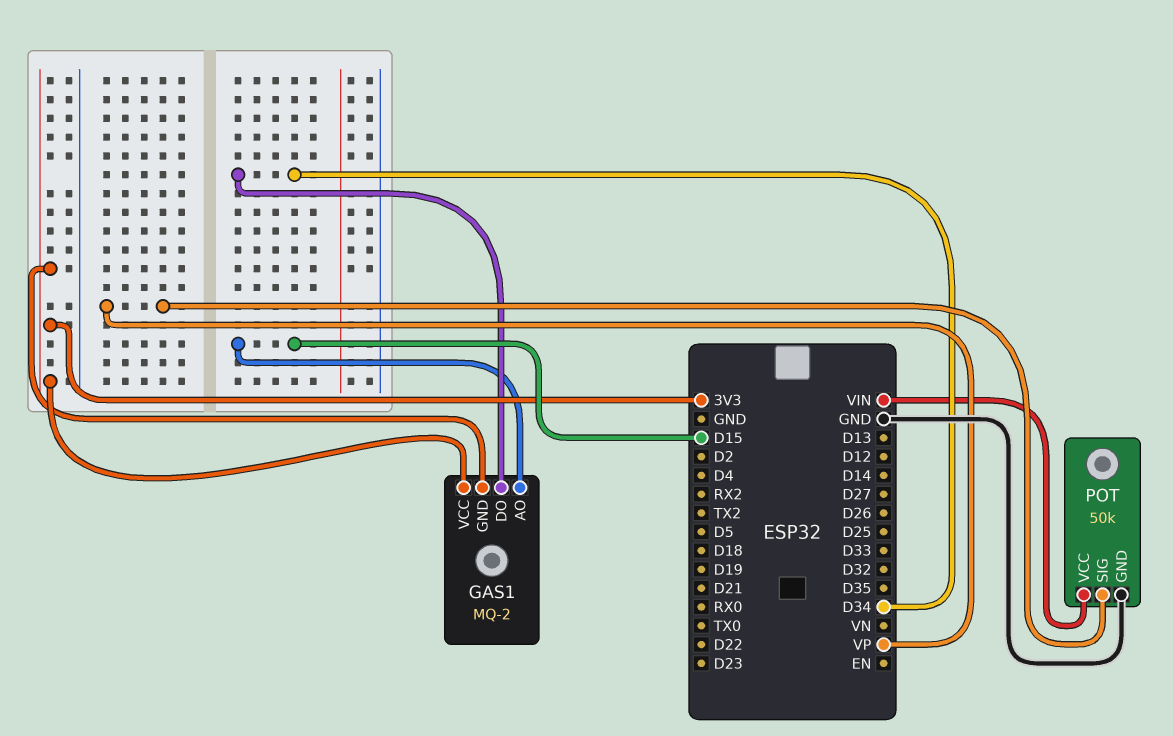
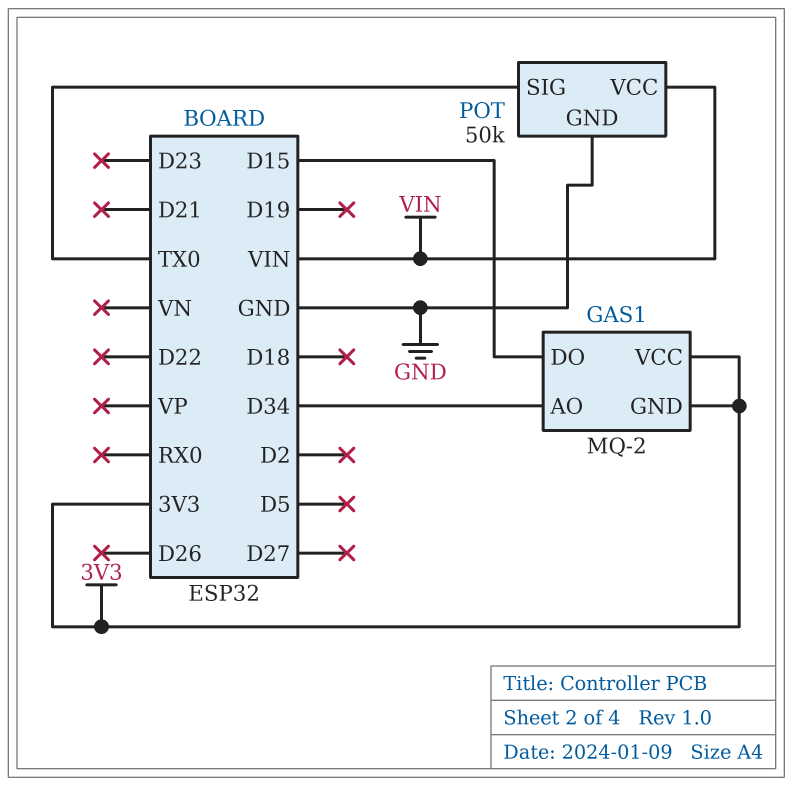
GAS1 pin AO: D15 -> D34
GAS1 pin DO: D34 -> D15
POT pin SIG: VP -> TX0

